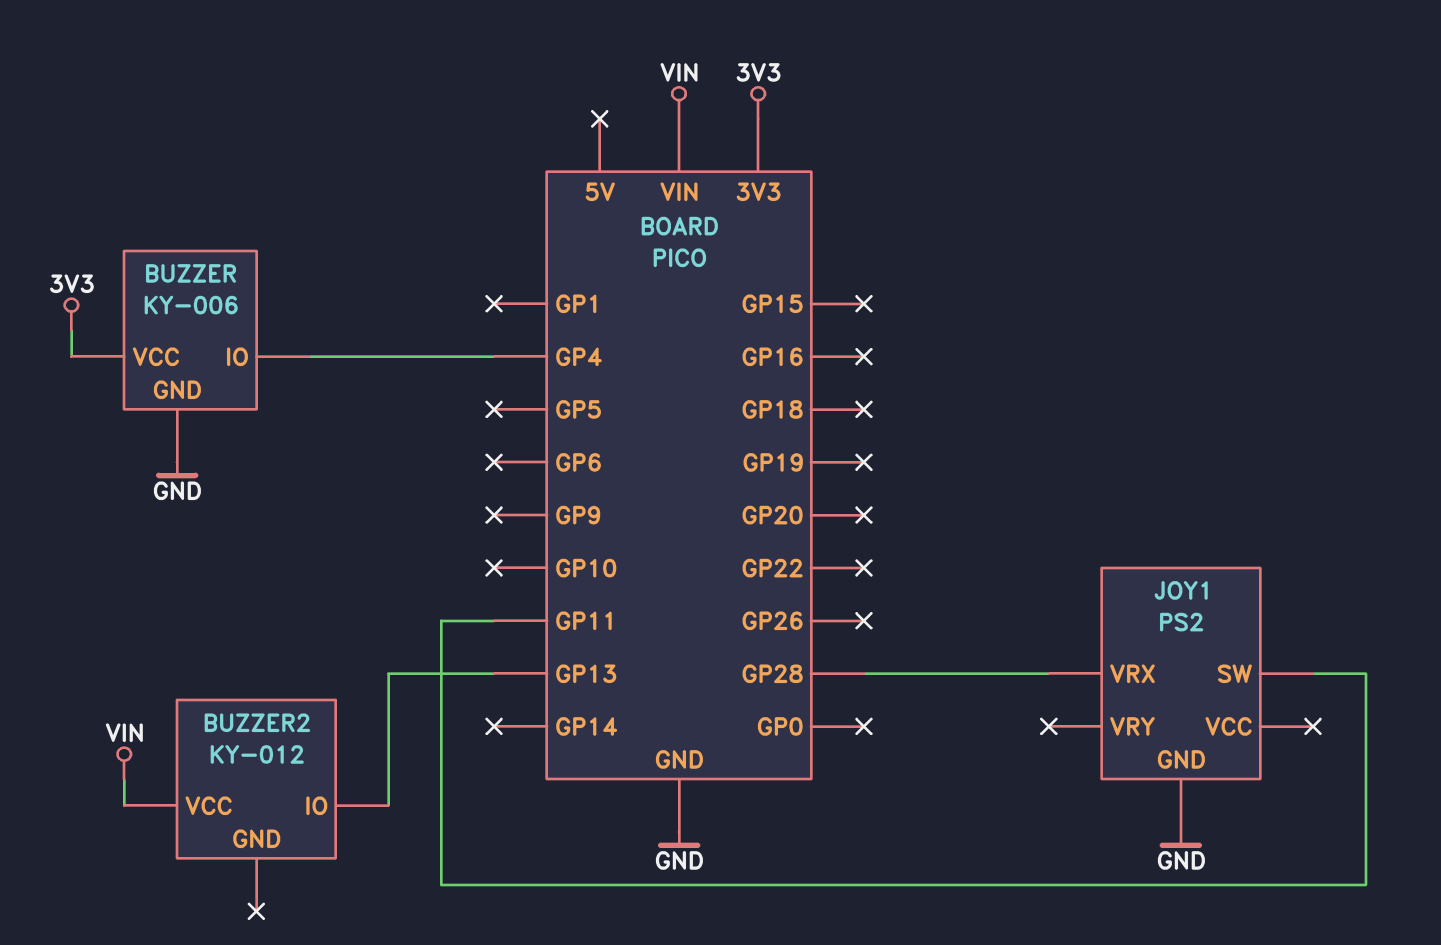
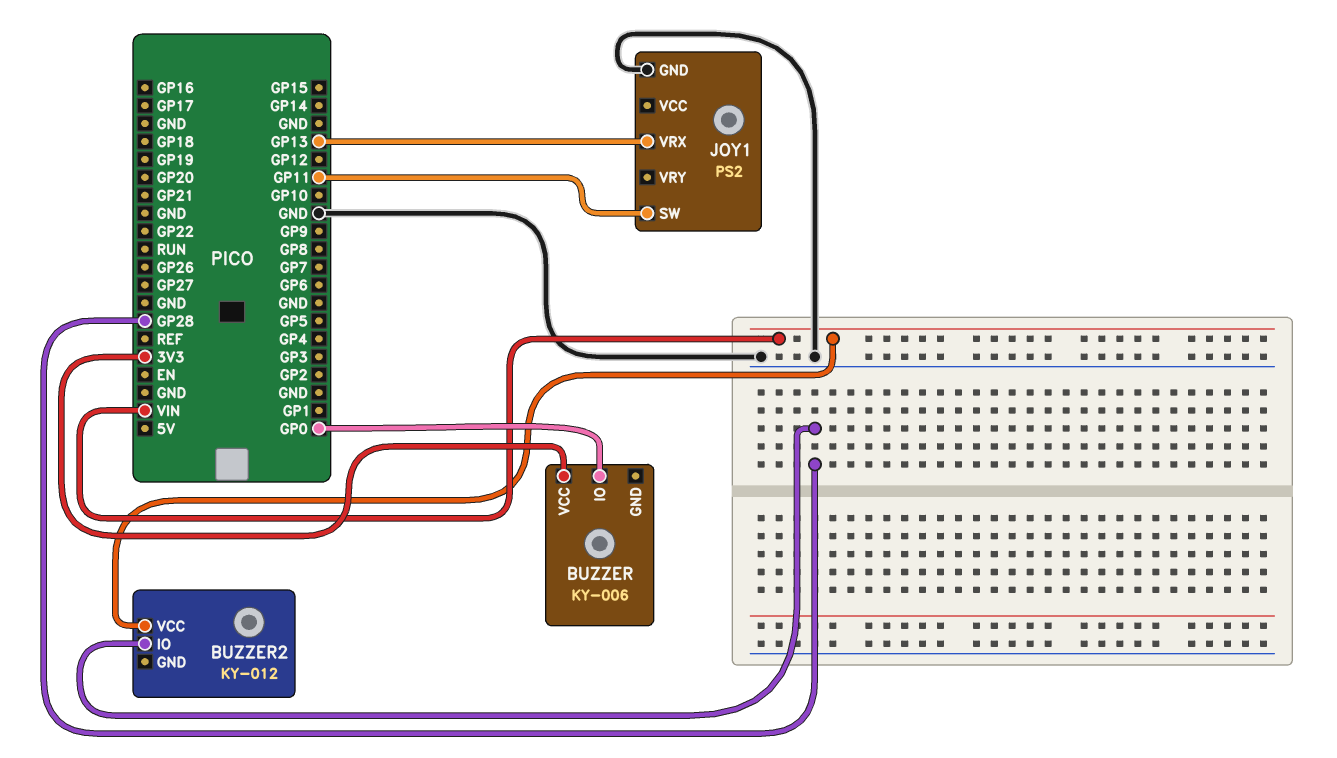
BUZZER pin GND: GND -> none
BUZZER pin IO: GP4 -> GP0
BUZZER2 pin IO: GP13 -> GP28
JOY1 pin VRX: GP28 -> GP13

